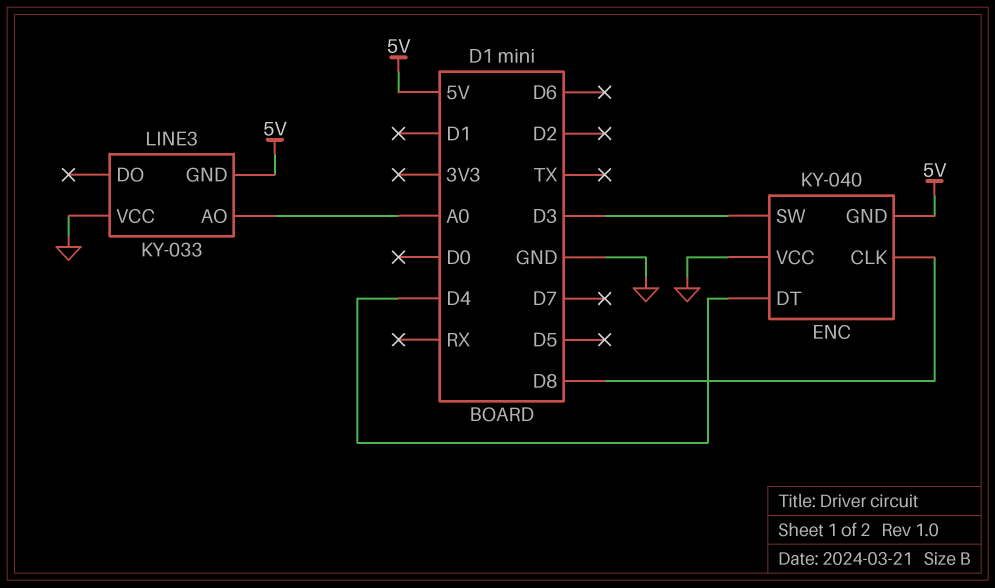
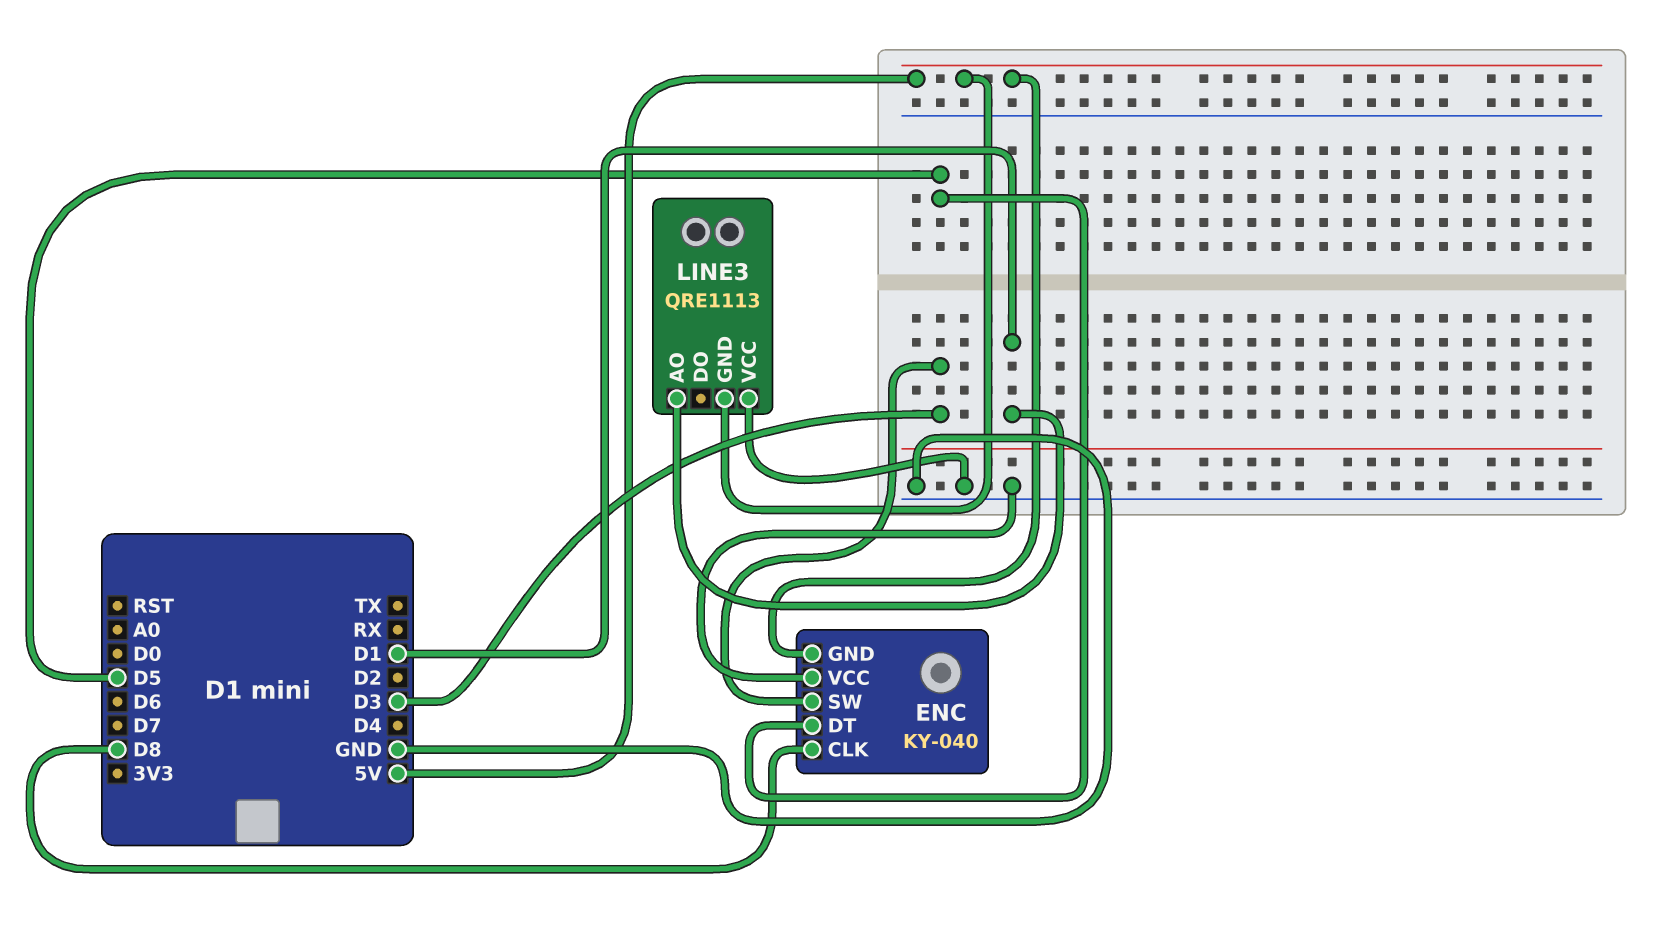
ENC pin DT: D4 -> D5
LINE3: KY-033 -> QRE1113
LINE3 pin AO: A0 -> D1

